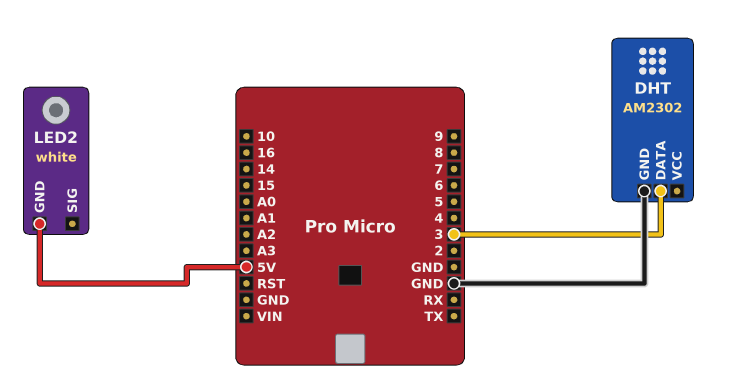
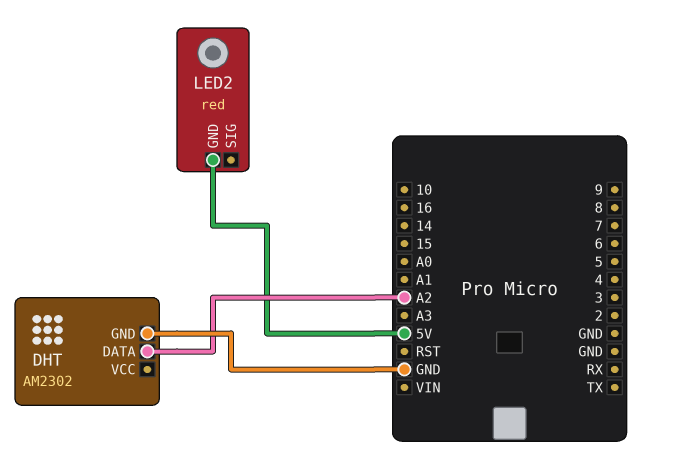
DHT pin DATA: 3 -> A2
LED2: white -> red

